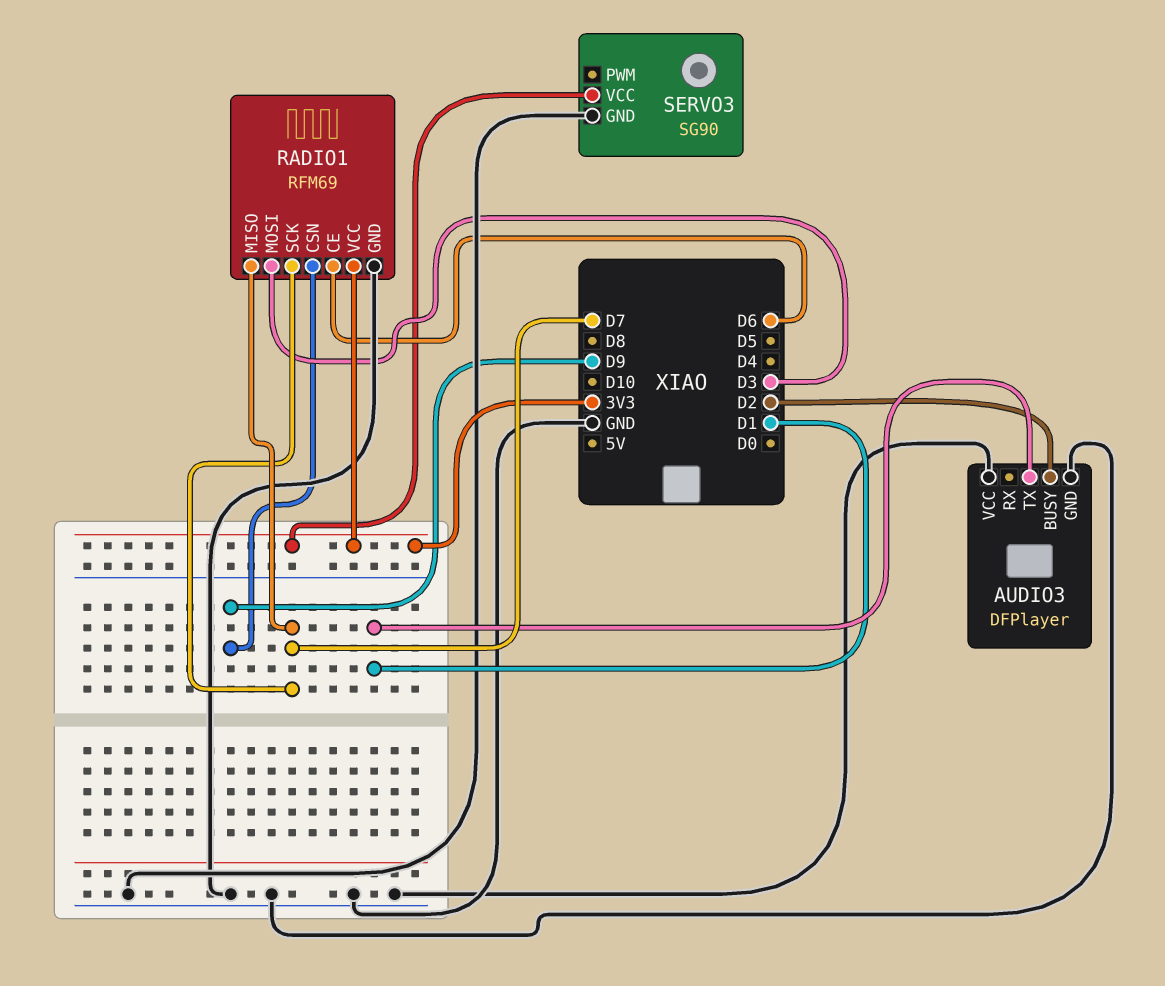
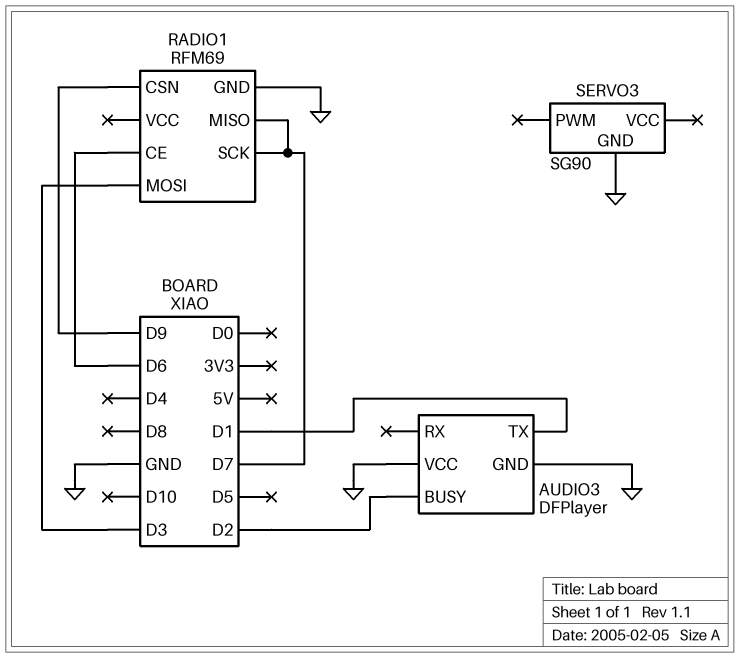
RADIO1 pin VCC: 3V3 -> none
SERVO3 pin VCC: 3V3 -> none

